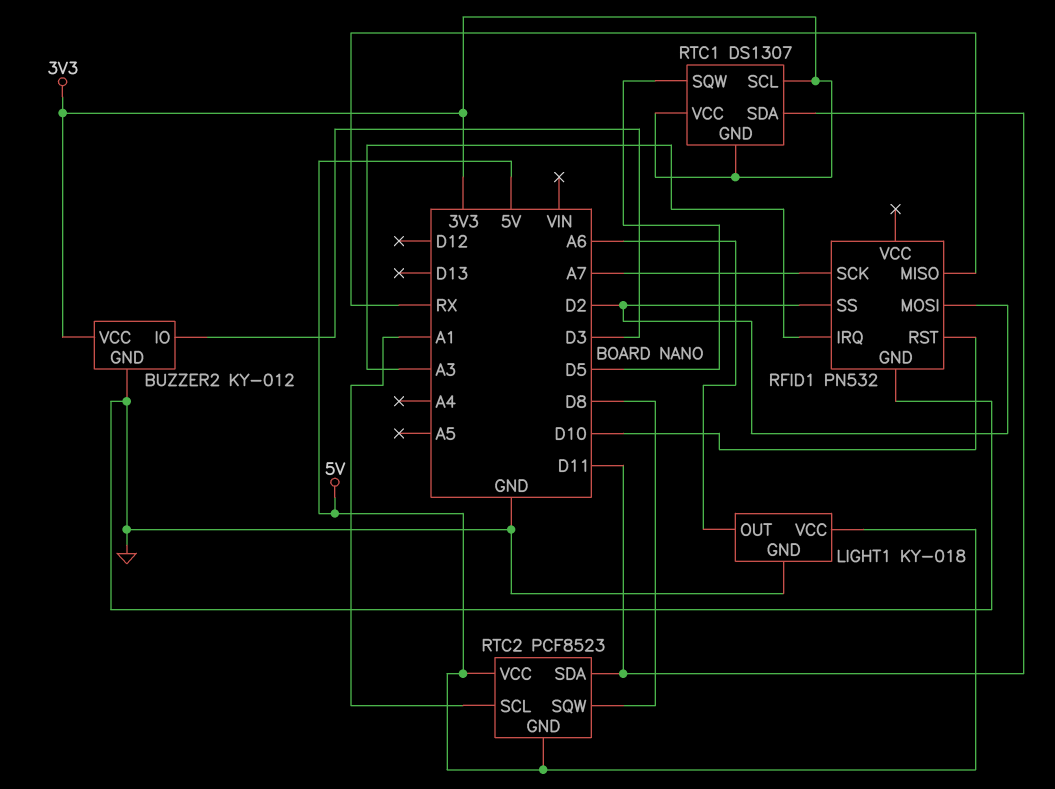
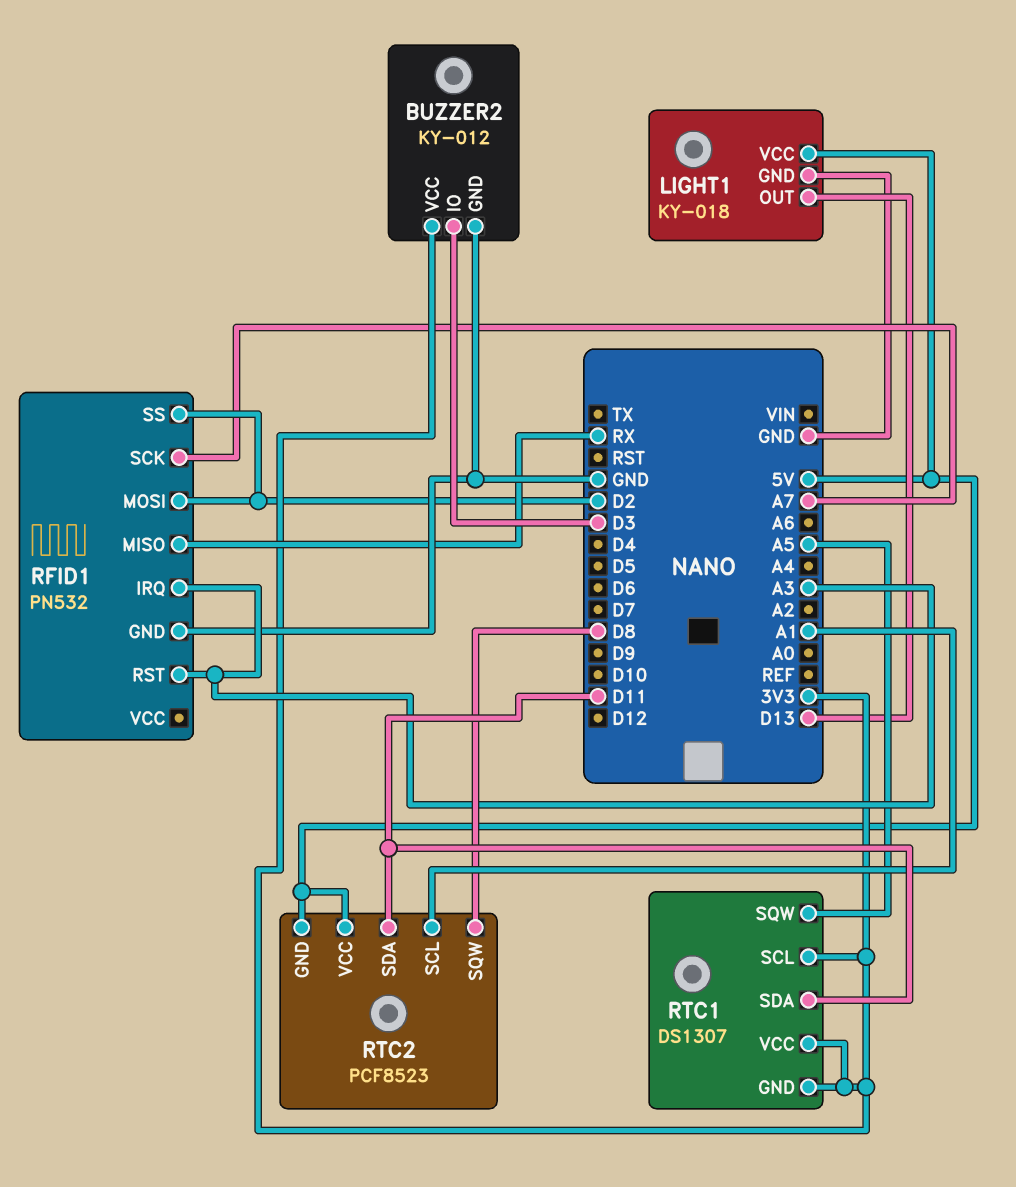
LIGHT1 pin OUT: A6 -> D13
RFID1 pin RST: D10 -> A3
RTC1 pin SQW: D5 -> A5

